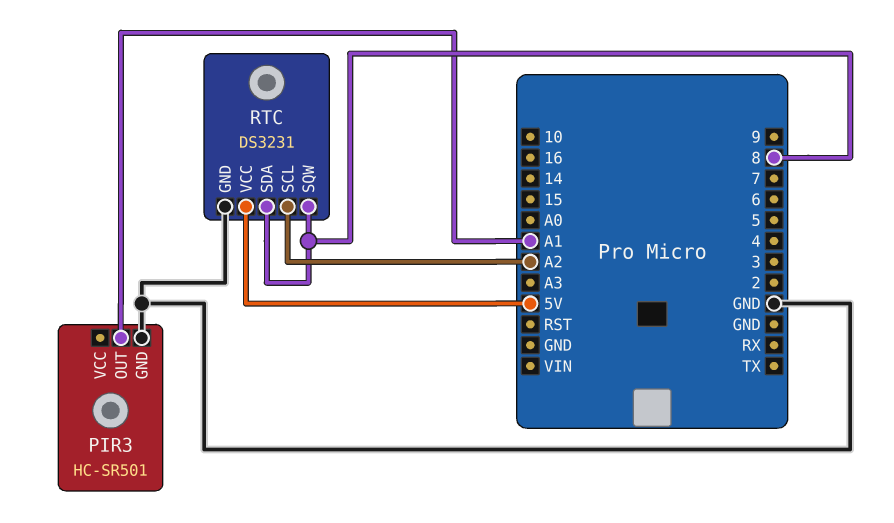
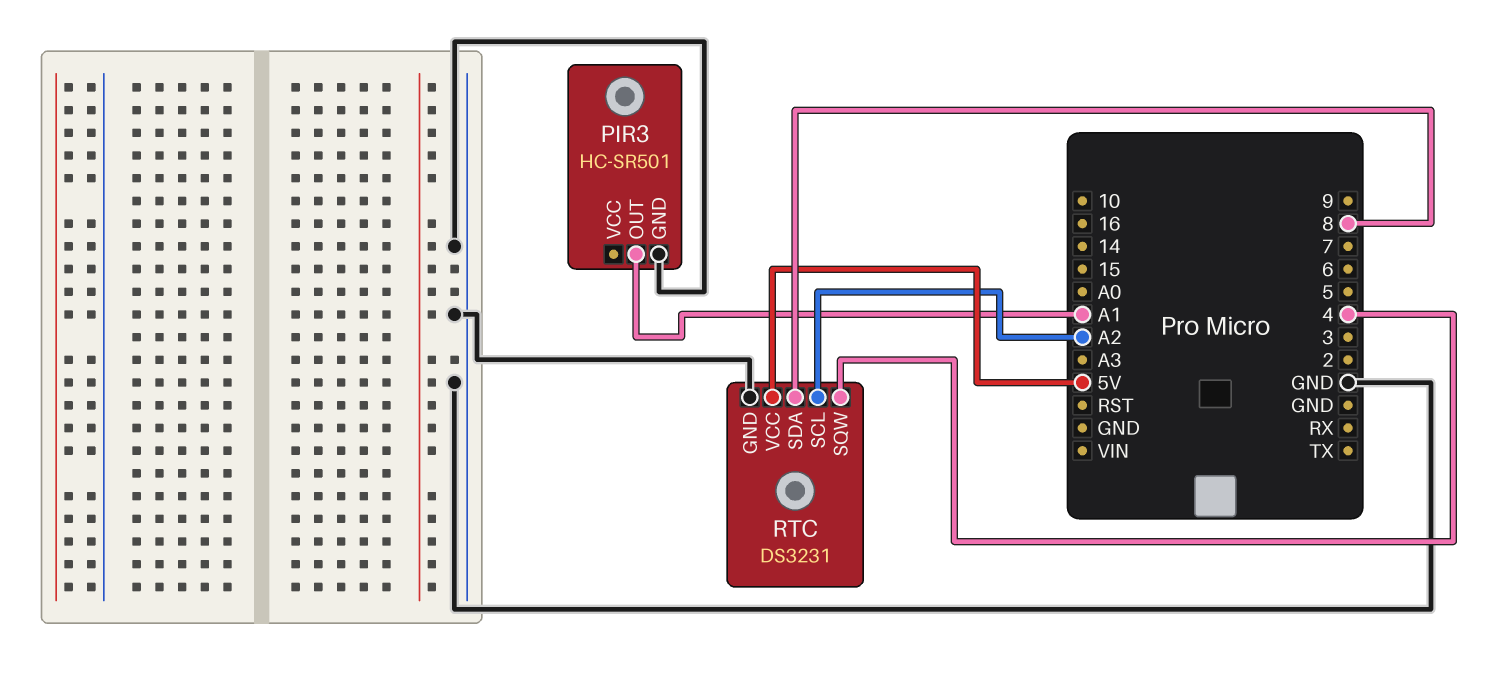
RTC pin SQW: 8 -> 4

